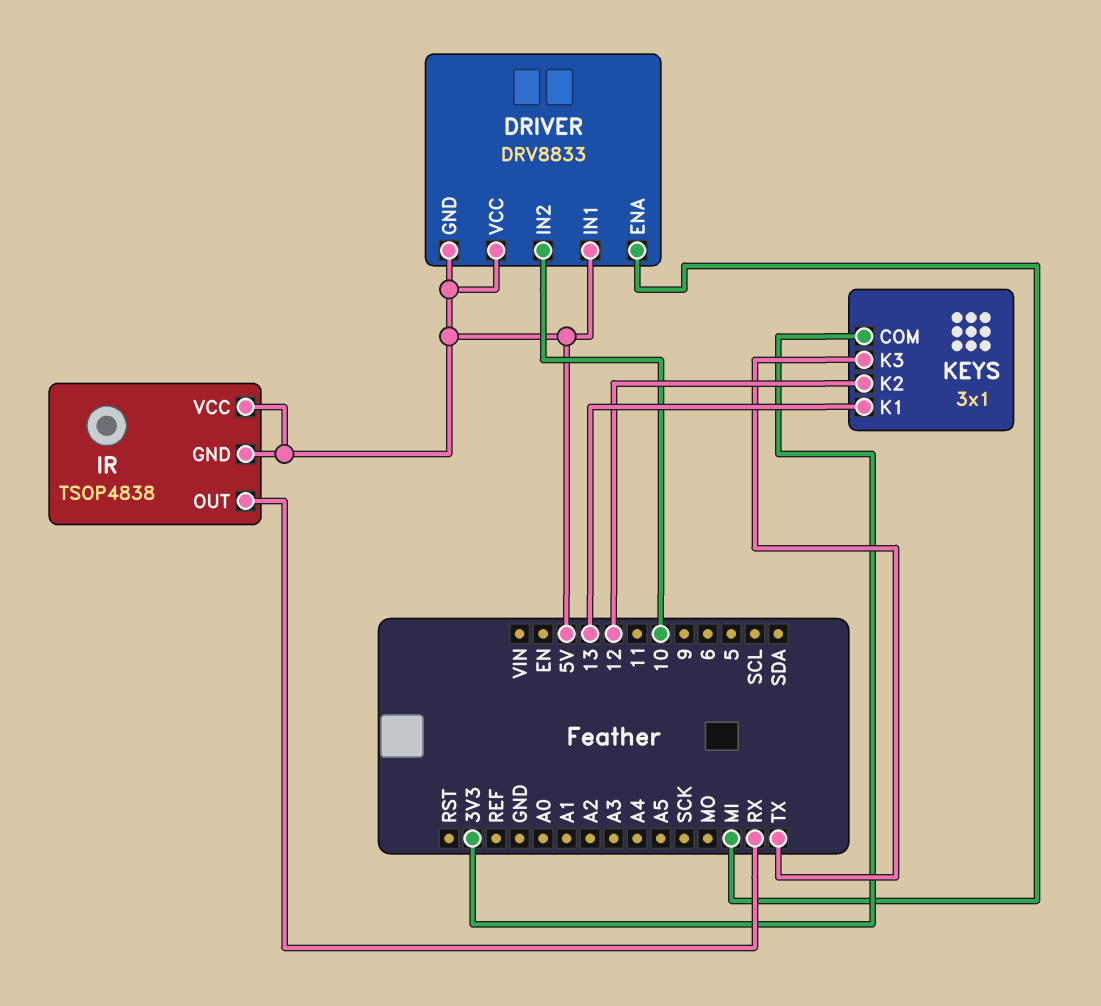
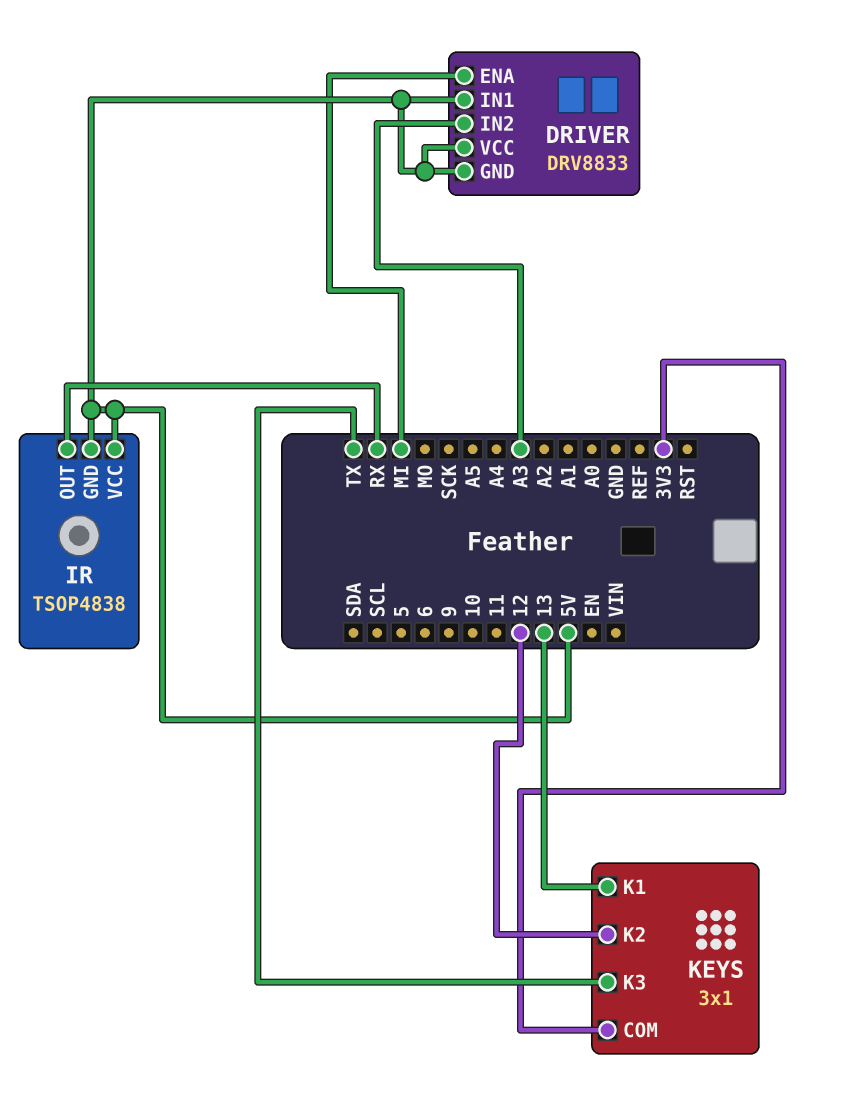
DRIVER pin IN2: 10 -> A3

